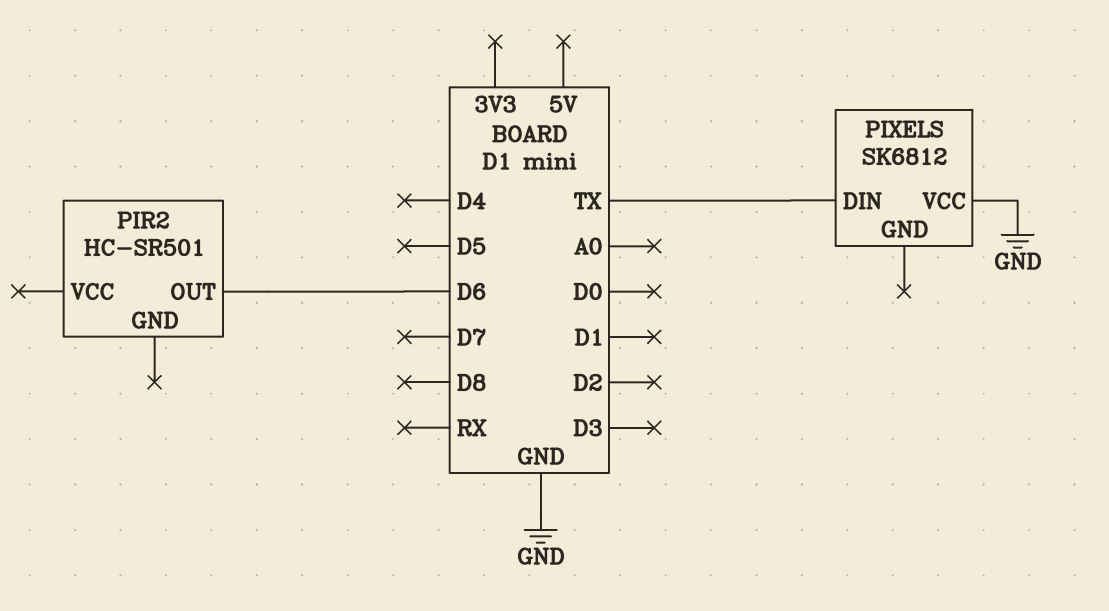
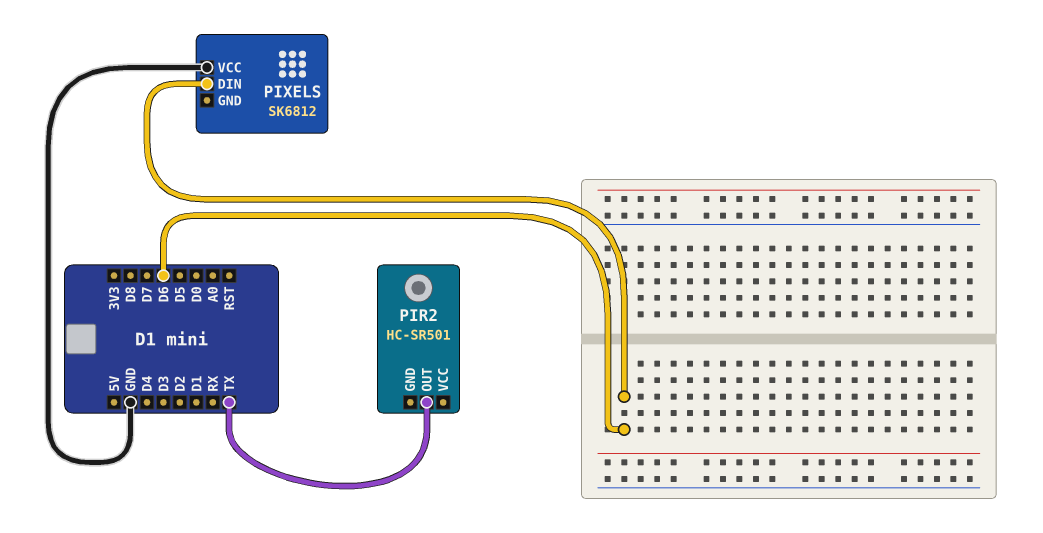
PIR2 pin OUT: D6 -> TX
PIXELS pin DIN: TX -> D6

